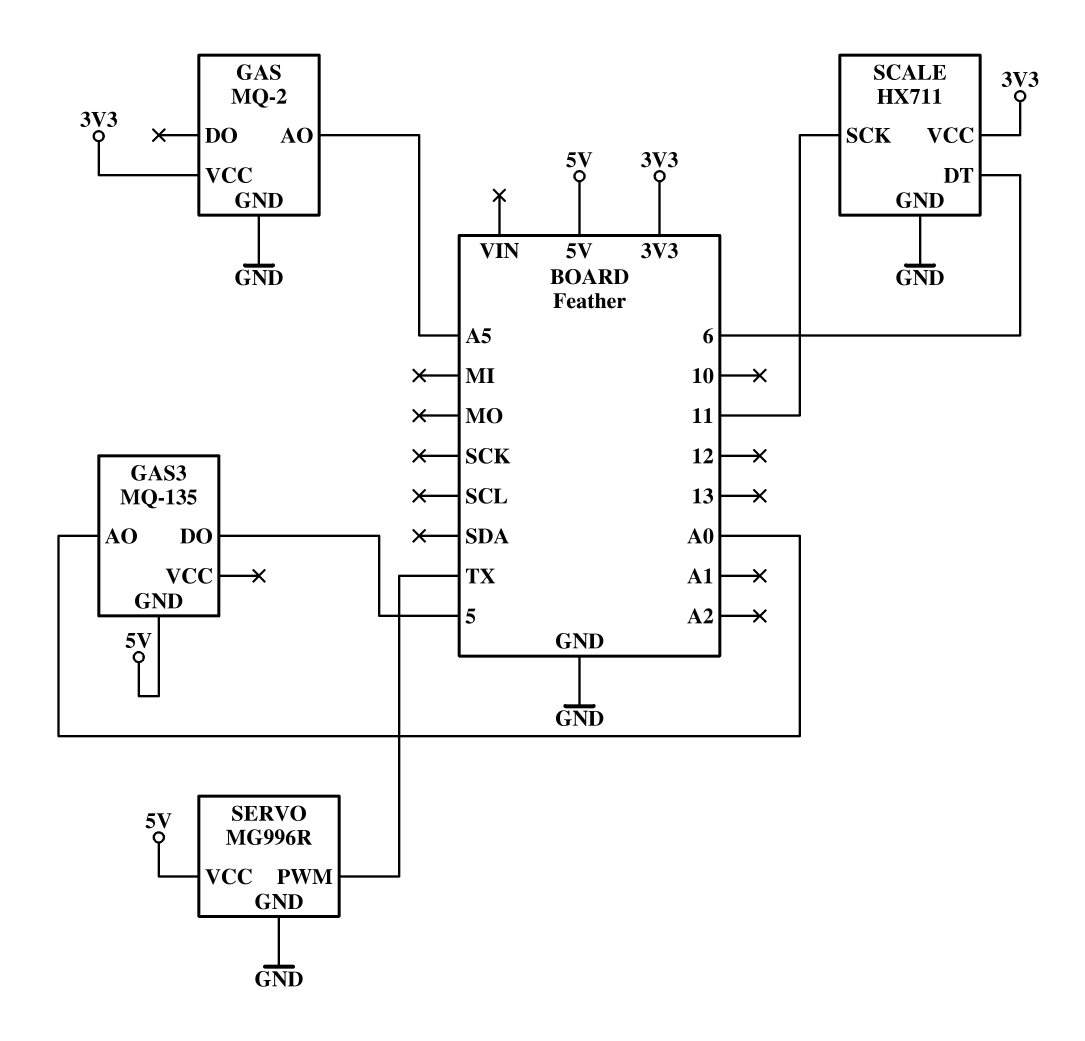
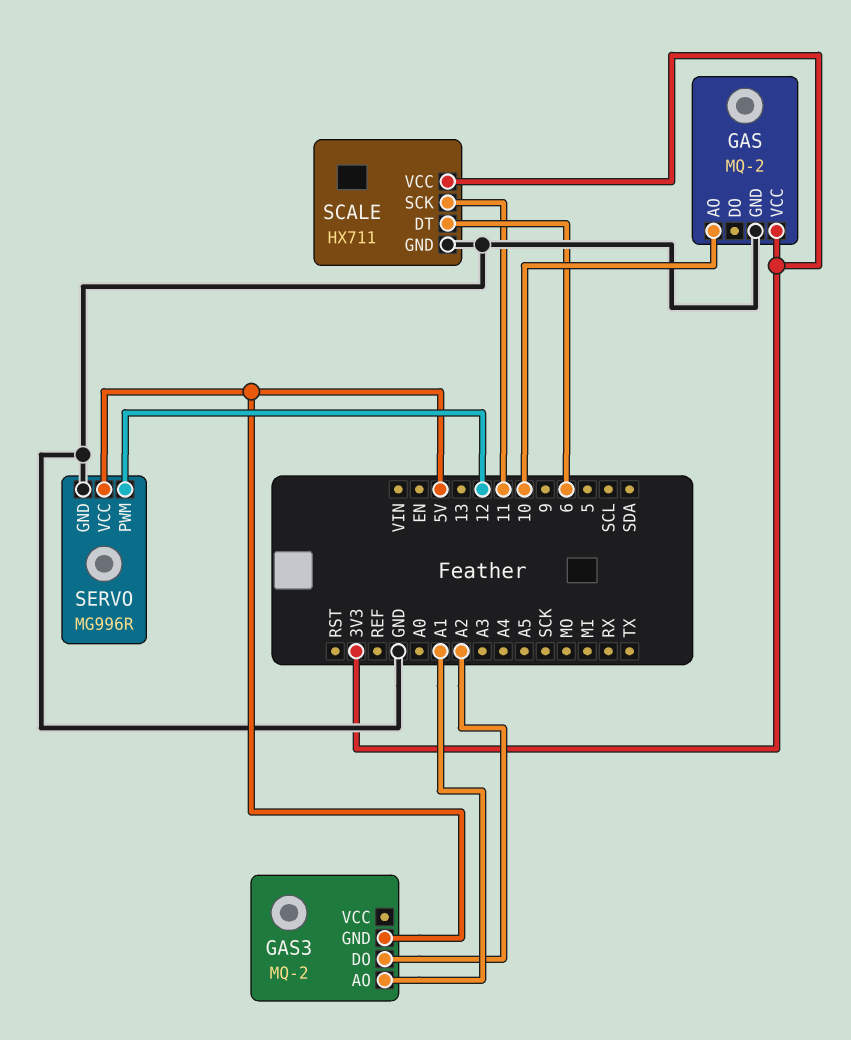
GAS pin AO: A5 -> 10
GAS3: MQ-135 -> MQ-2
GAS3 pin AO: A0 -> A1
GAS3 pin DO: 5 -> A2
SERVO pin PWM: TX -> 12

